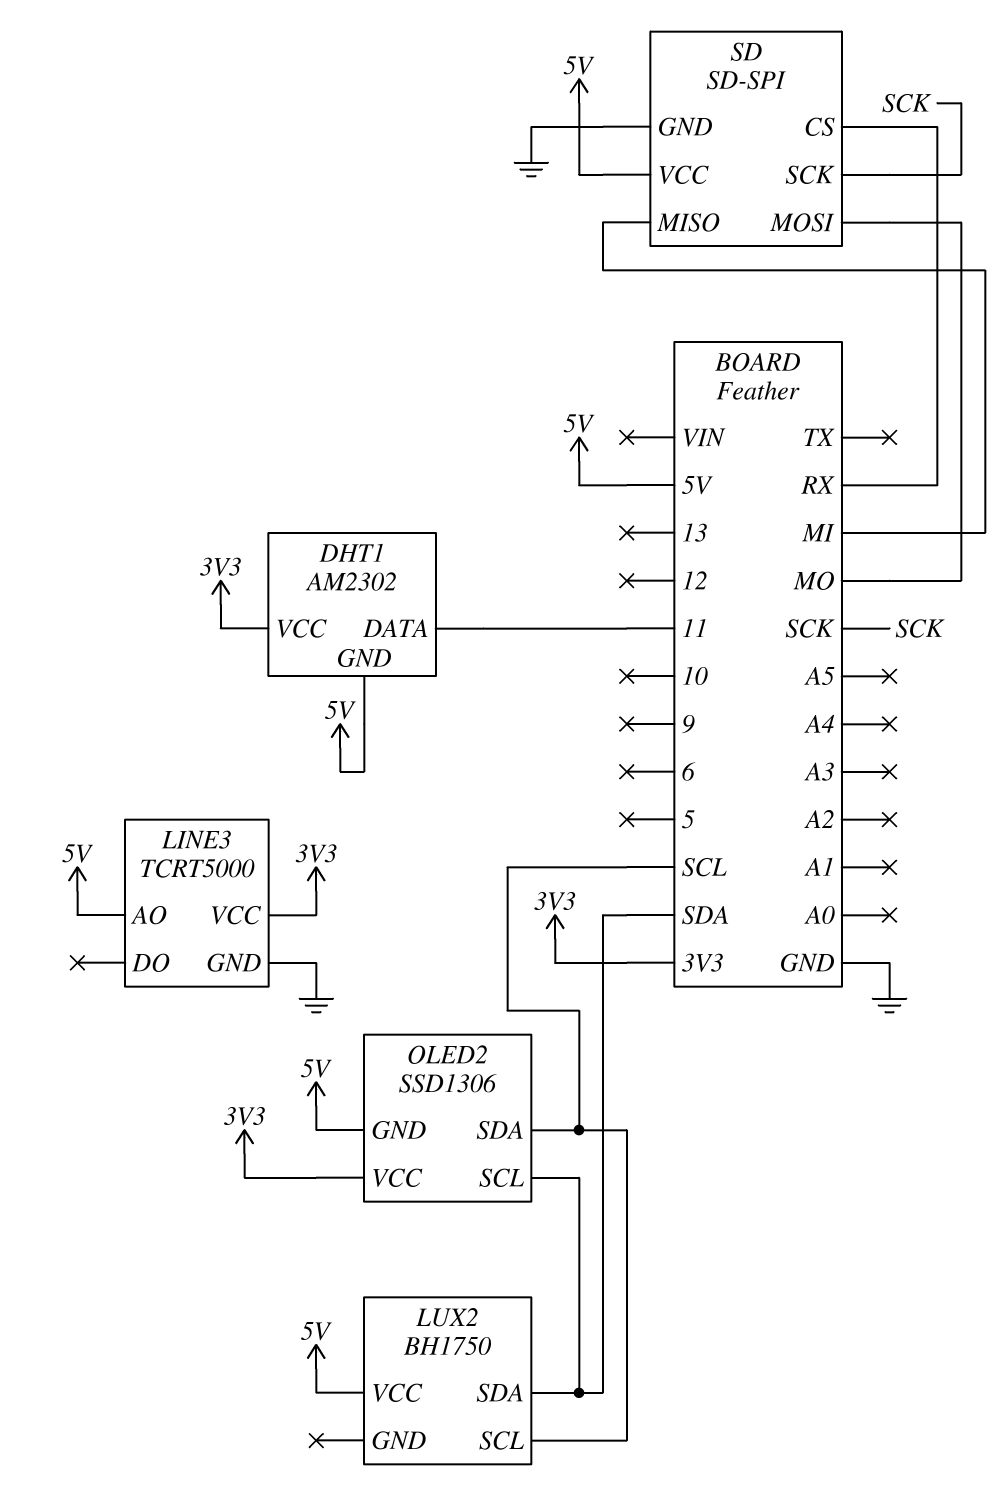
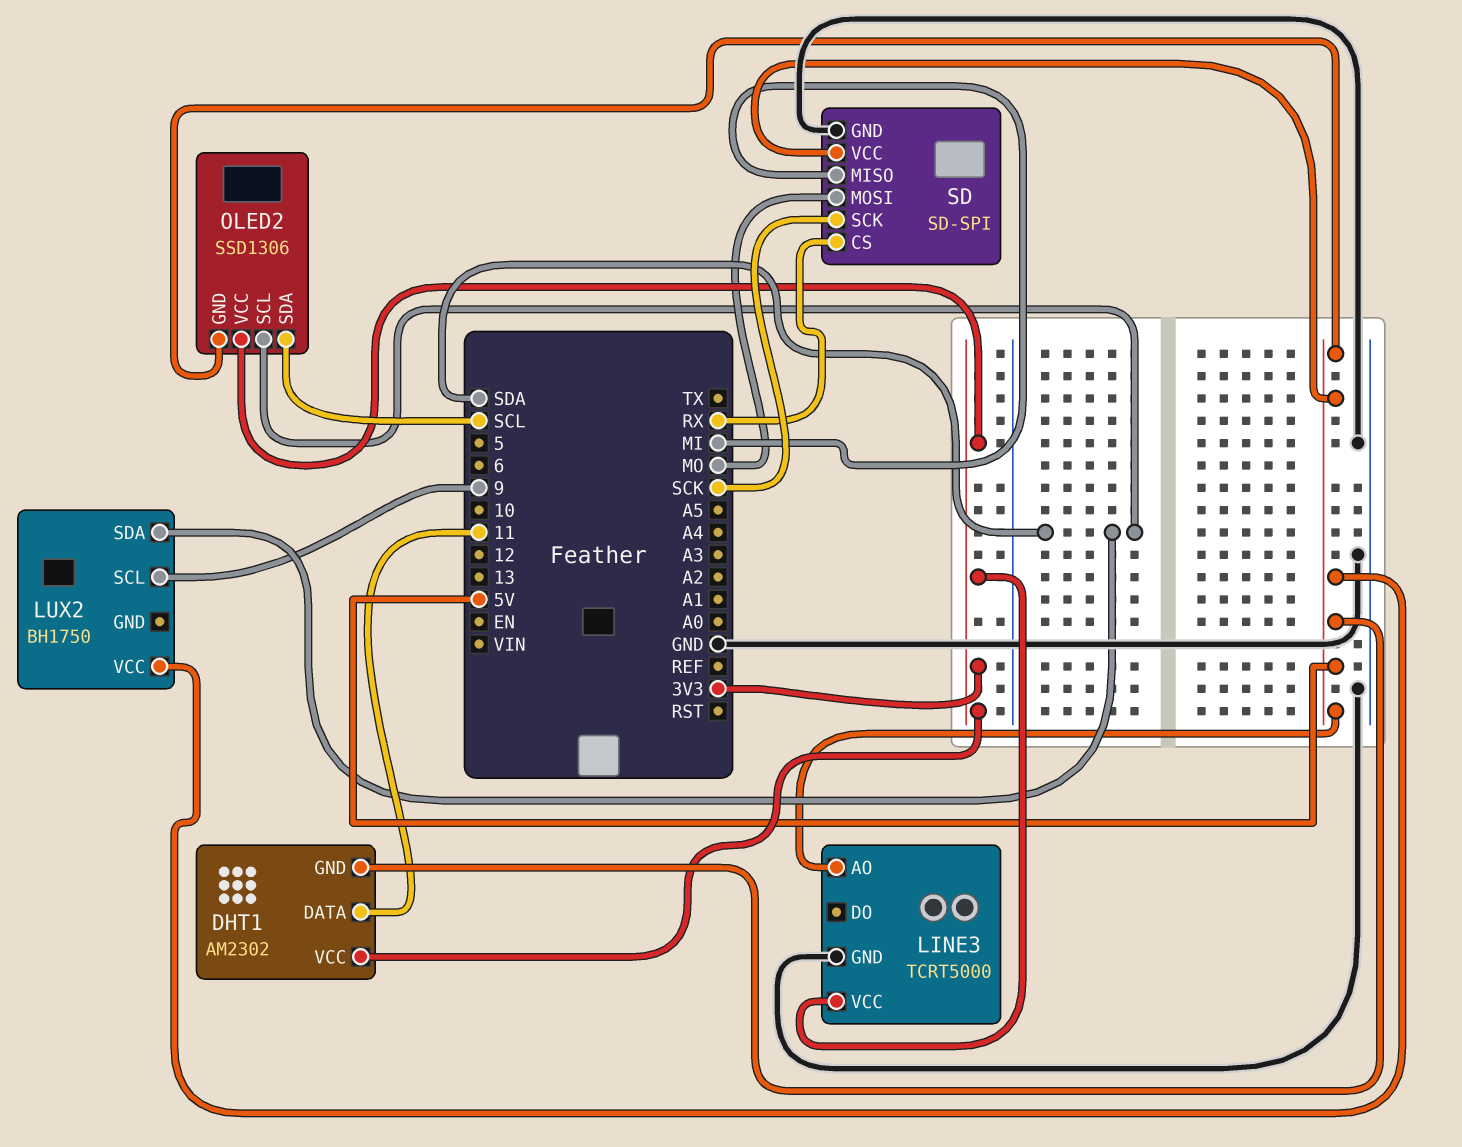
LUX2 pin SCL: SCL -> 9

